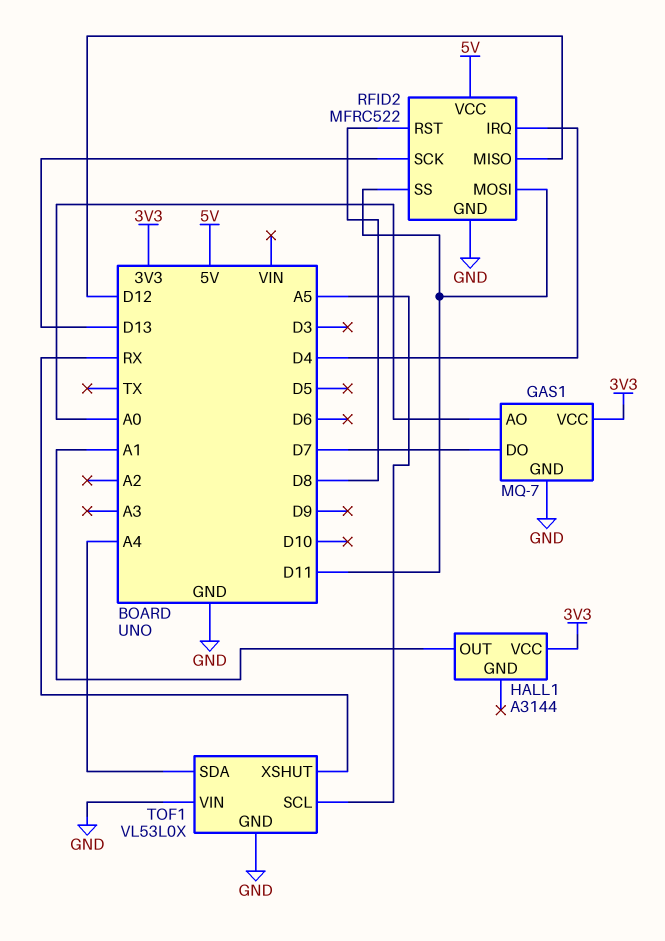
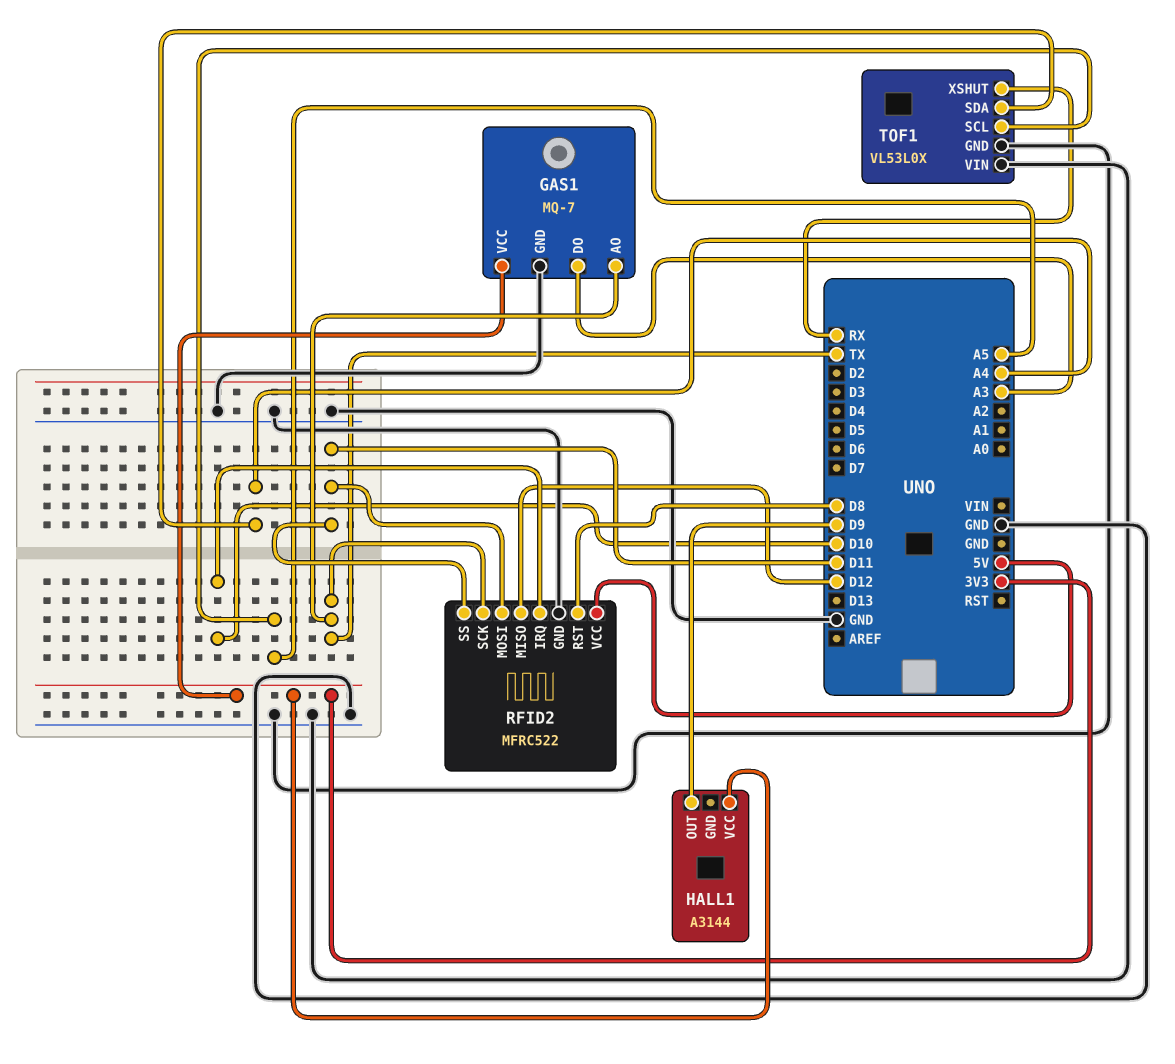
GAS1 pin AO: A0 -> TX
GAS1 pin DO: D7 -> A3
HALL1 pin OUT: A1 -> D9
RFID2 pin IRQ: D4 -> D10
RFID2 pin SCK: D13 -> TX

